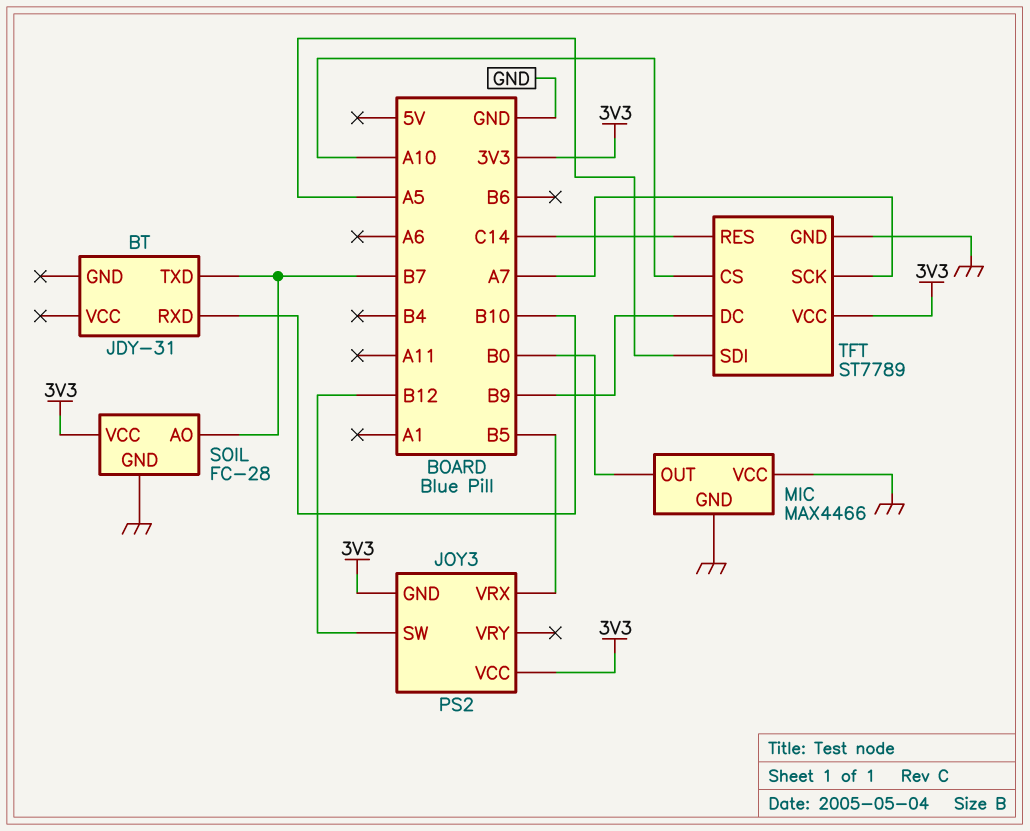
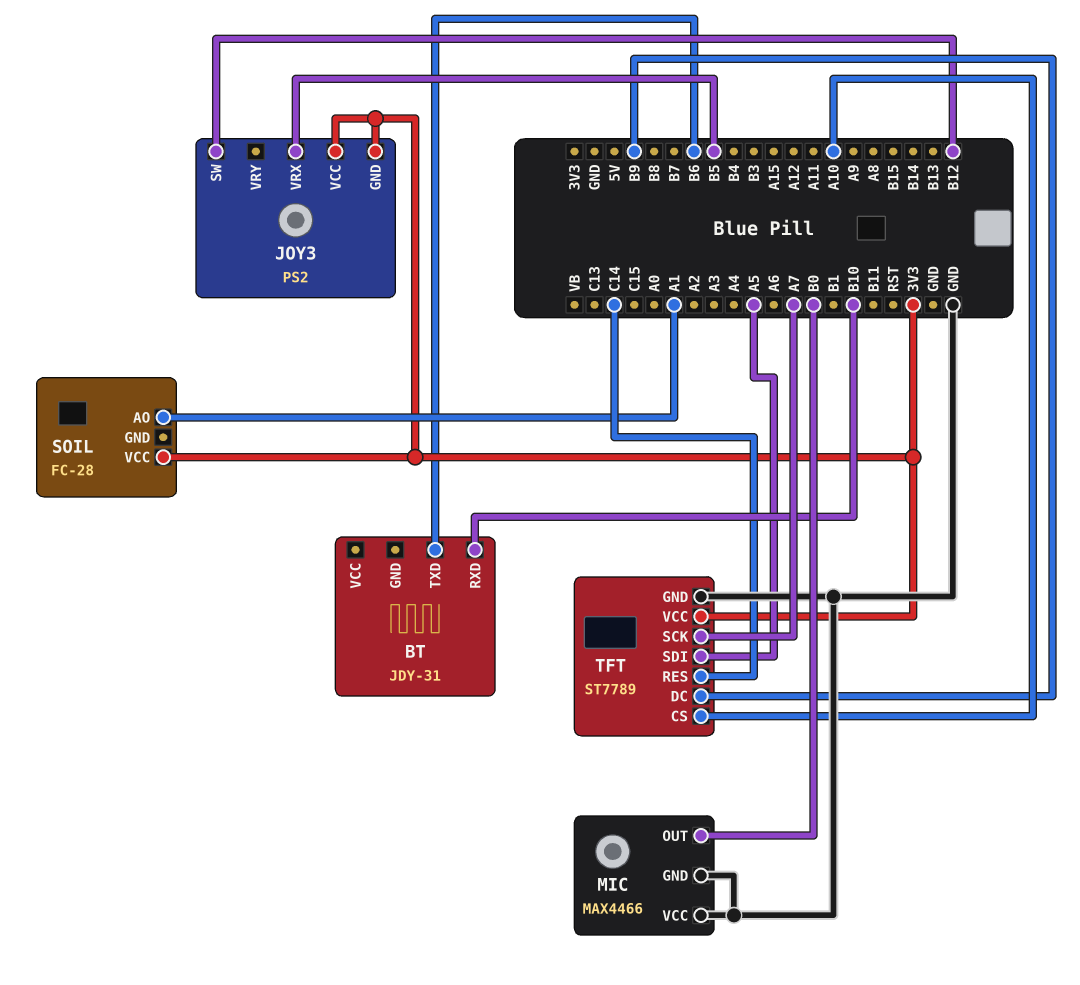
BT pin TXD: B7 -> B6
SOIL pin AO: B7 -> A1
SOIL pin GND: GND -> none

